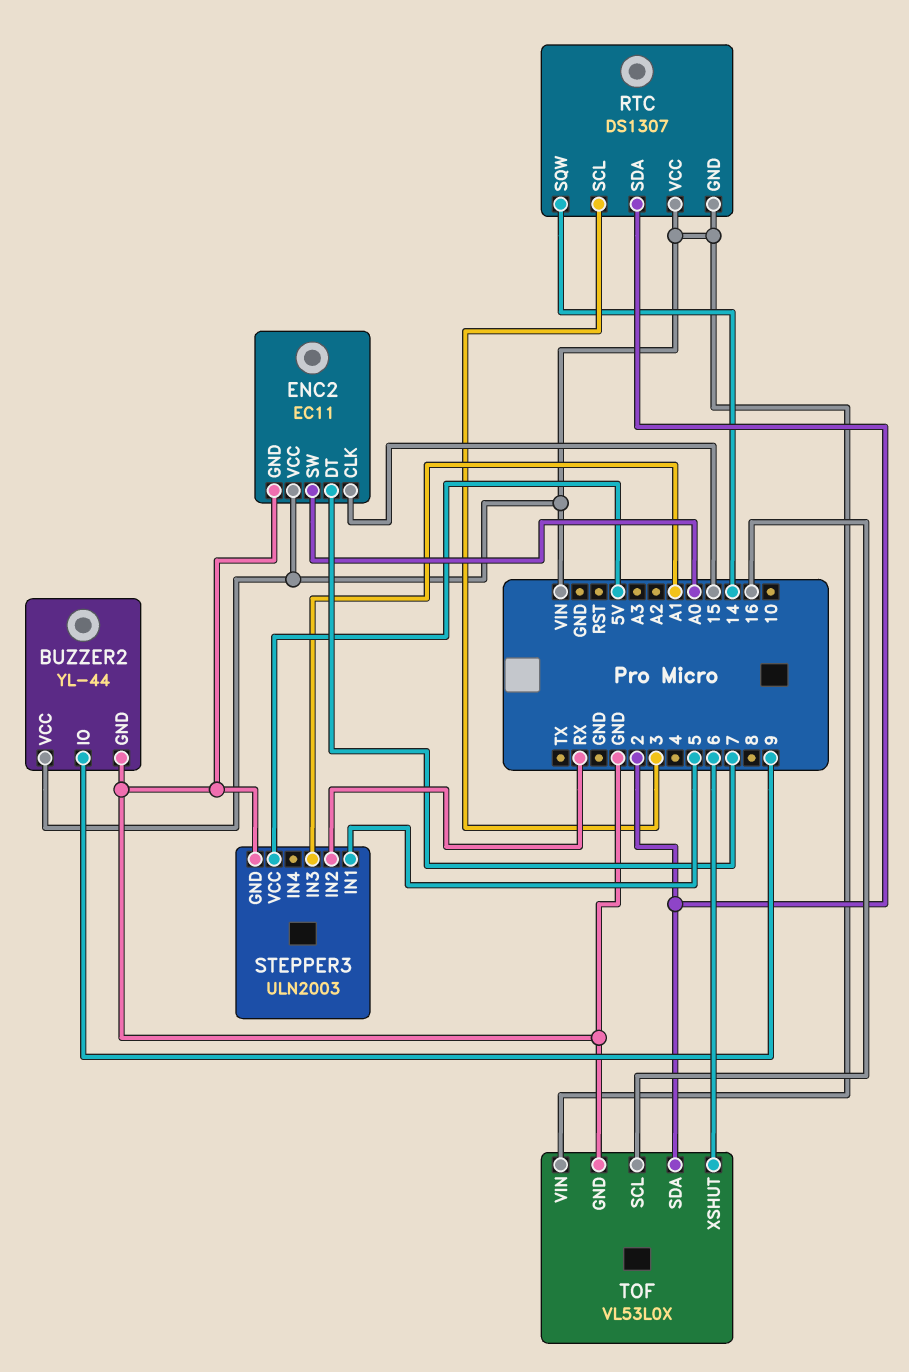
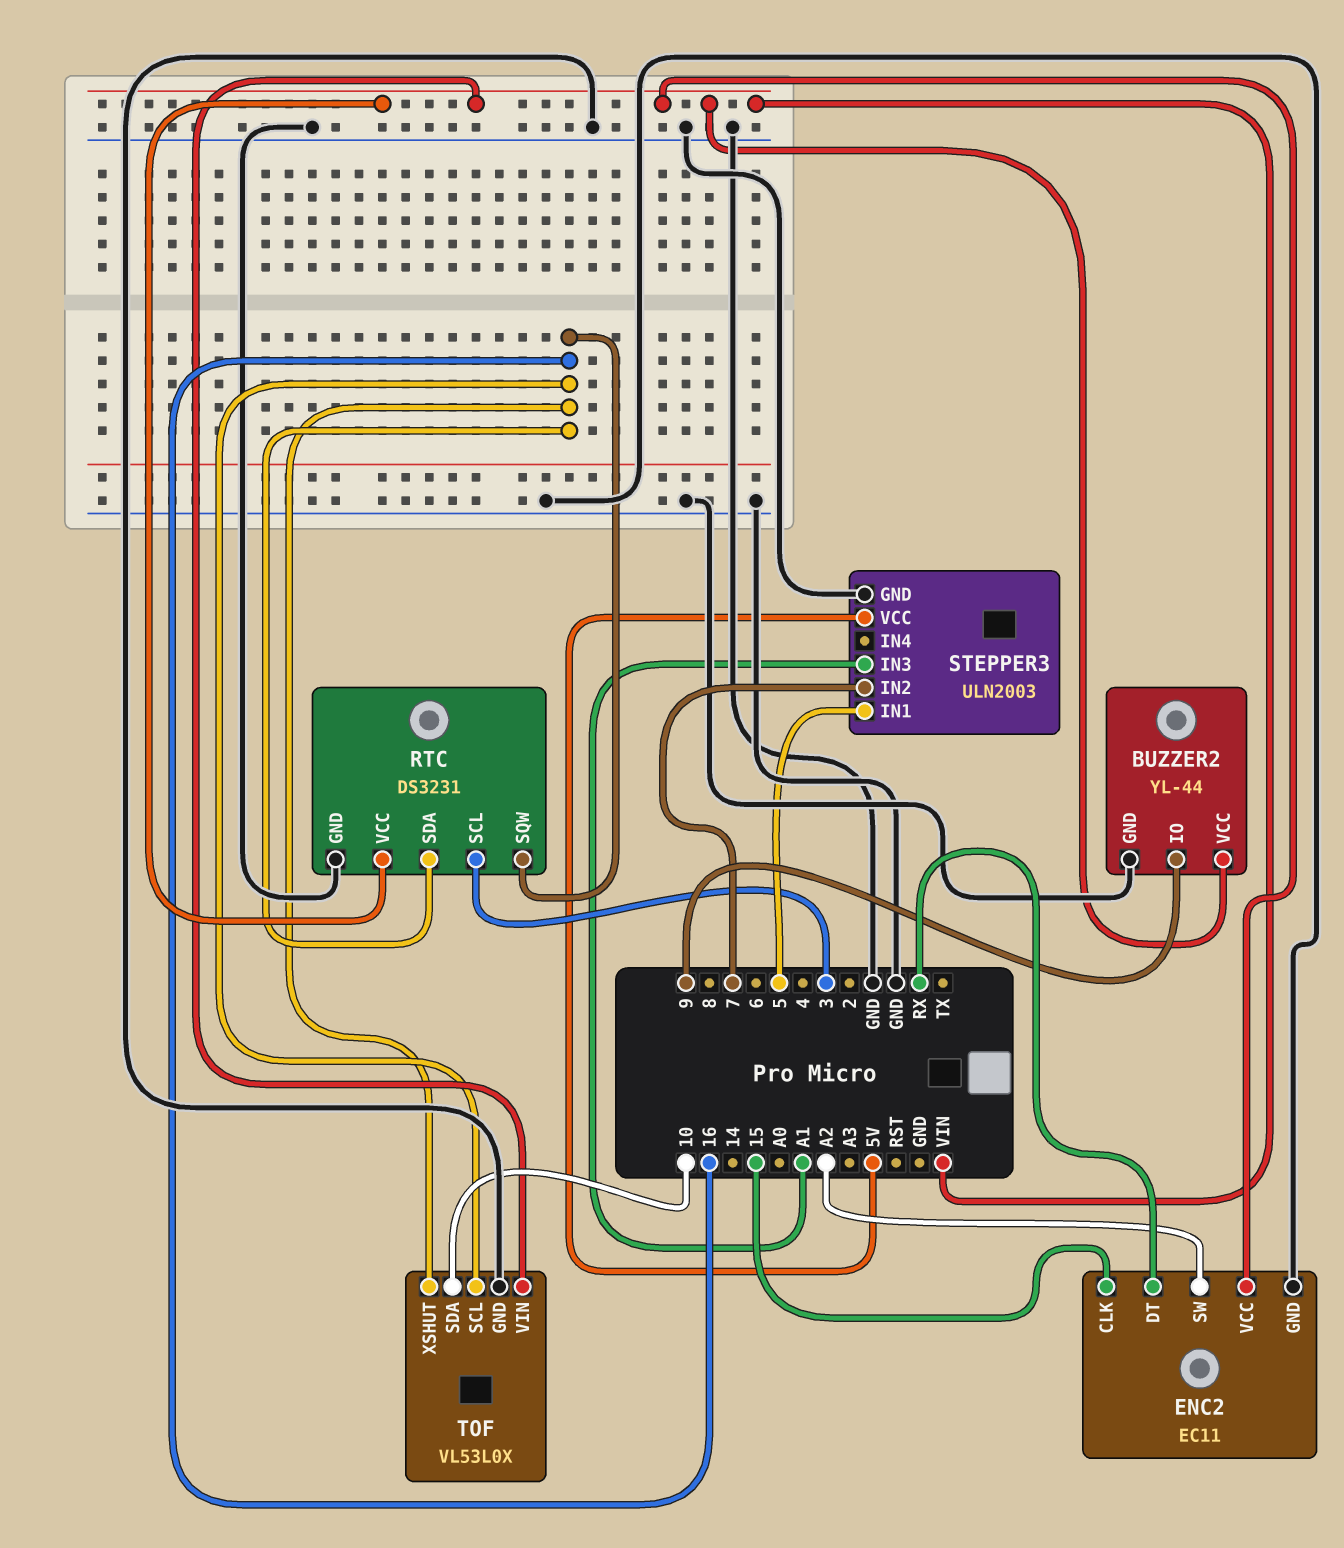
ENC2 pin DT: 7 -> RX
ENC2 pin SW: A0 -> A2
RTC: DS1307 -> DS3231
RTC pin GND: VIN -> GND
RTC pin SDA: 2 -> 16
RTC pin SQW: 14 -> 16
STEPPER3 pin IN2: RX -> 7
TOF pin SDA: 2 -> 10
TOF pin XSHUT: 6 -> 16

